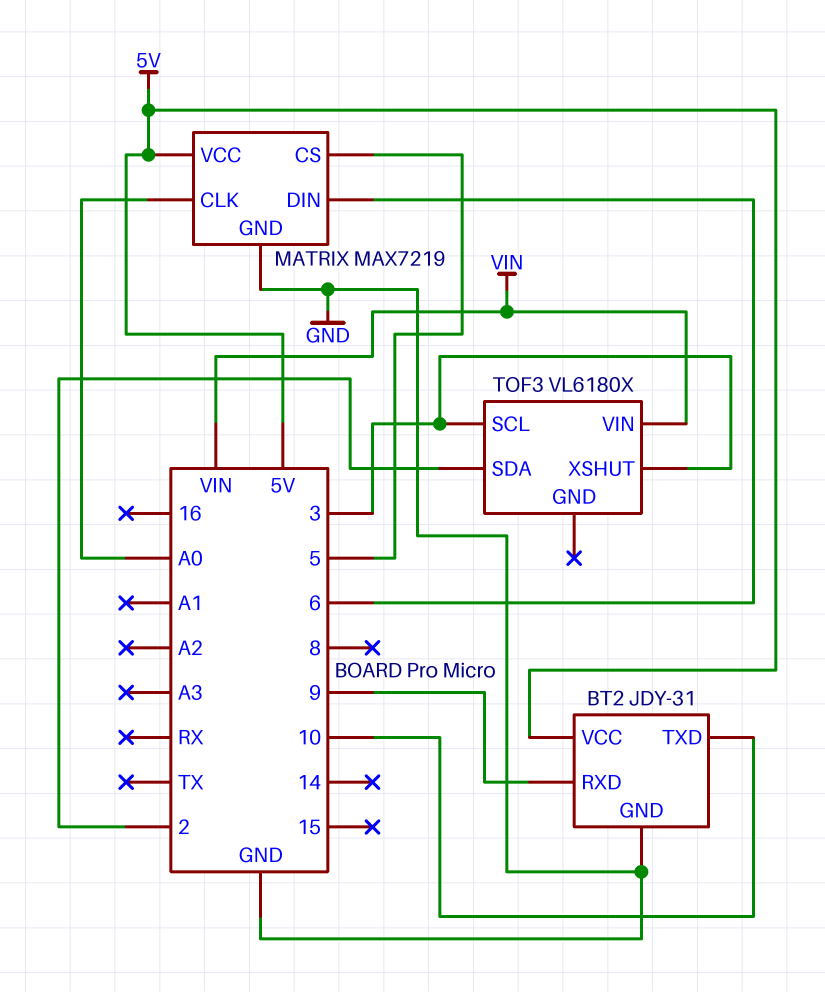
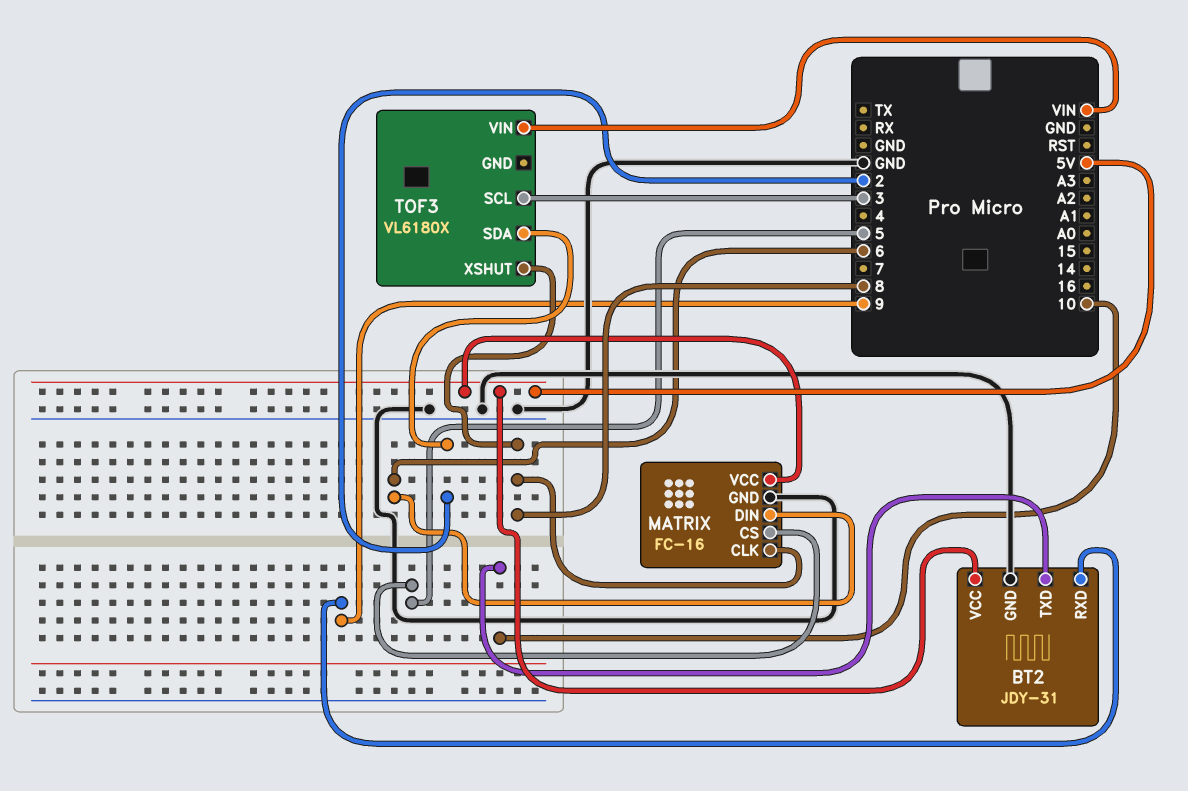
MATRIX: MAX7219 -> FC-16
MATRIX pin CLK: A0 -> 8
TOF3 pin XSHUT: 3 -> 8

